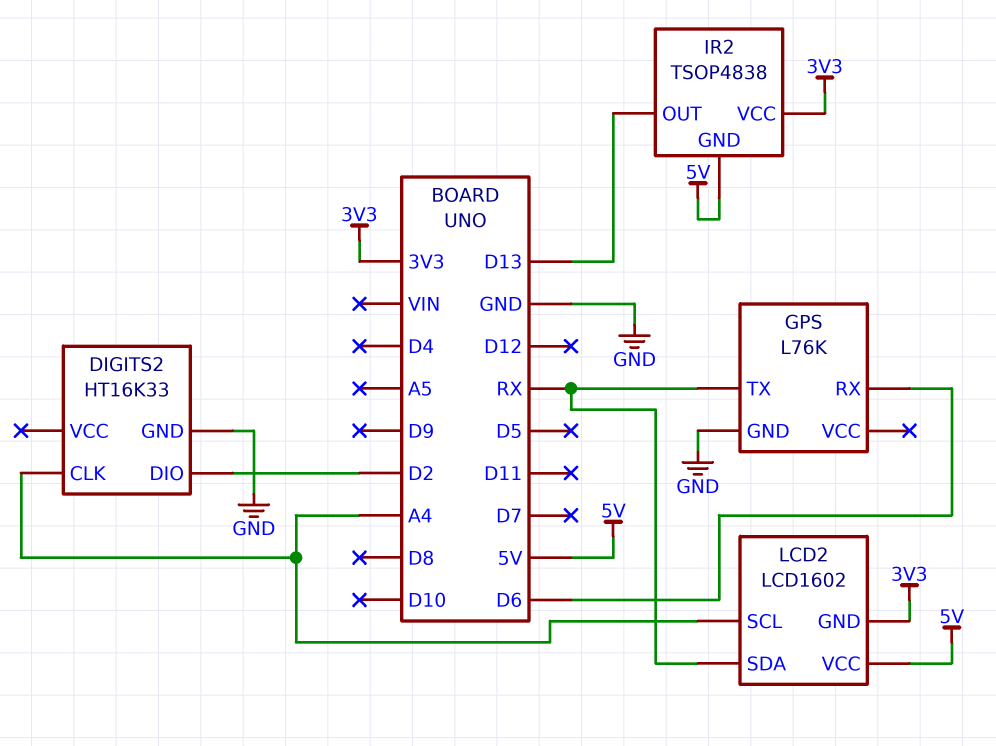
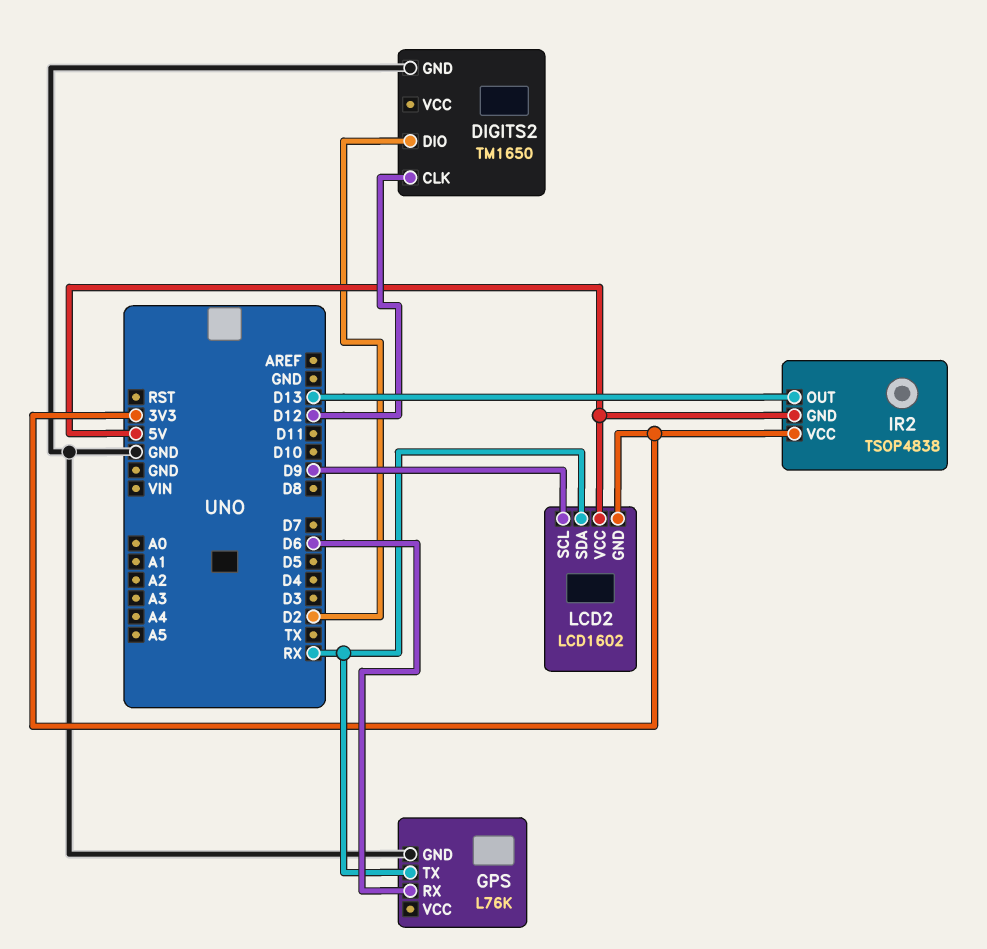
DIGITS2: HT16K33 -> TM1650
DIGITS2 pin CLK: A4 -> D12
LCD2 pin SCL: A4 -> D9

